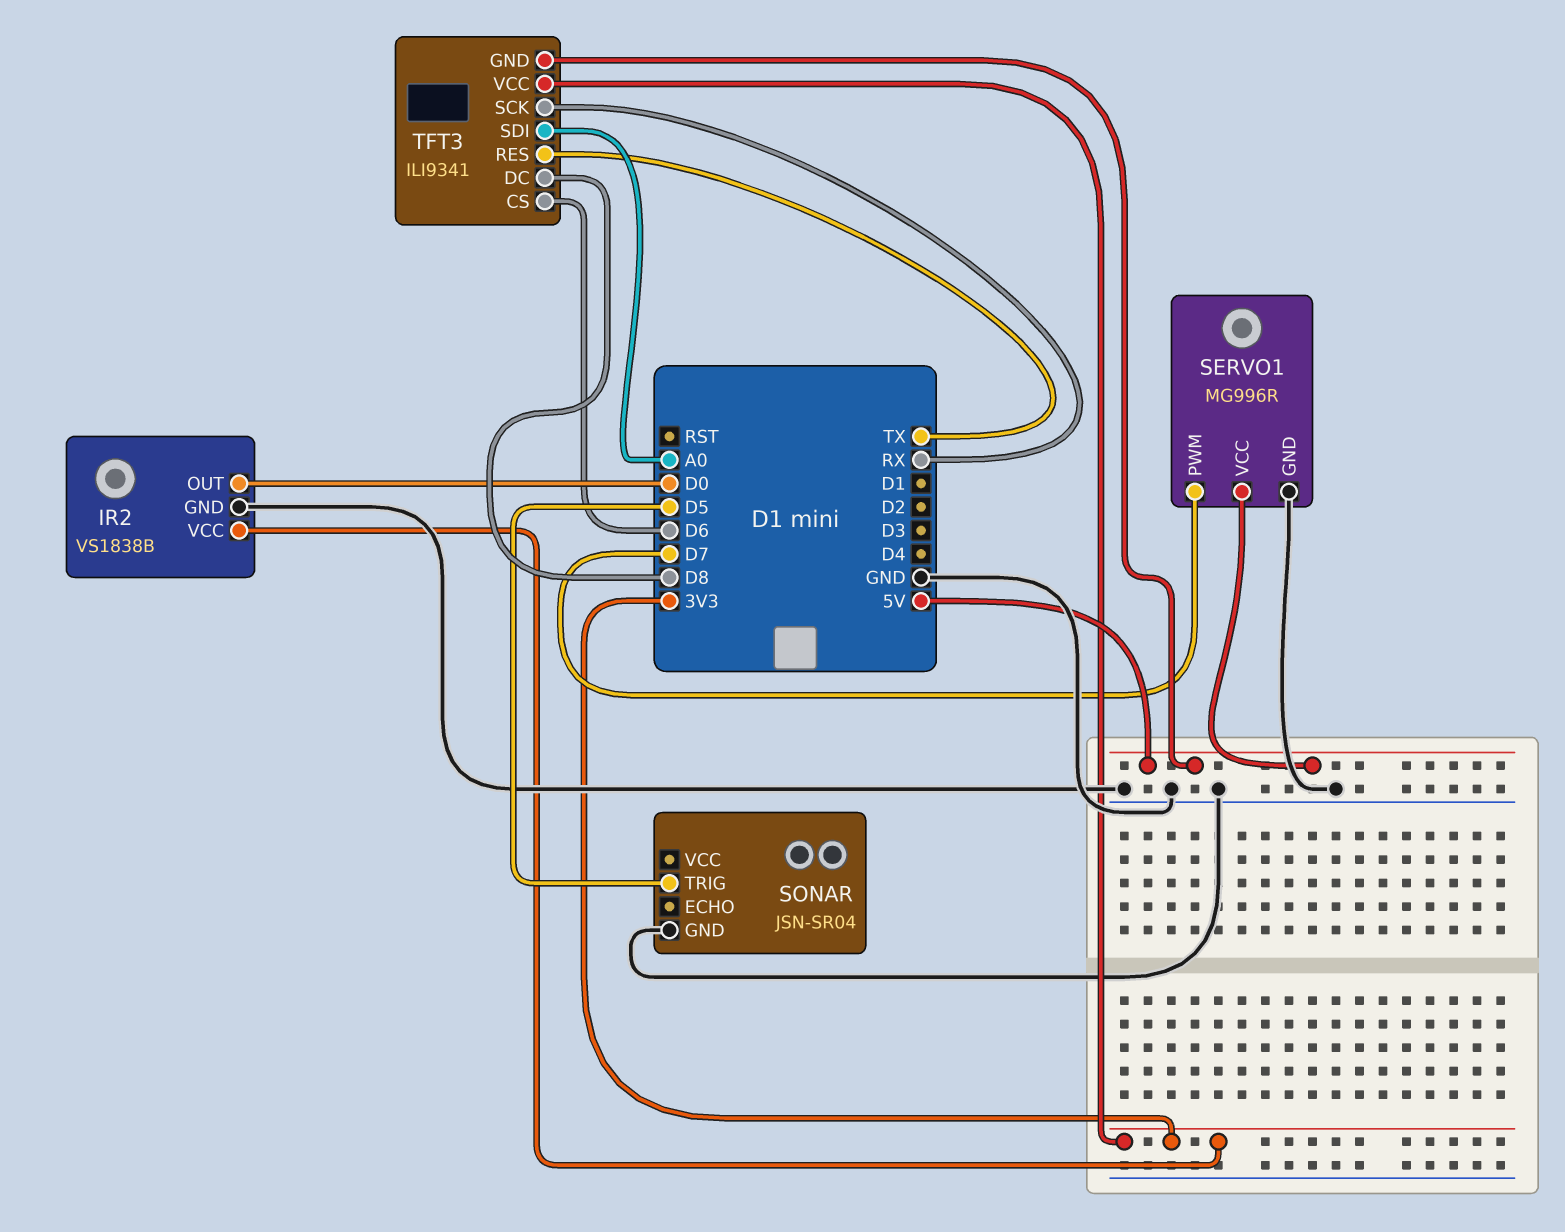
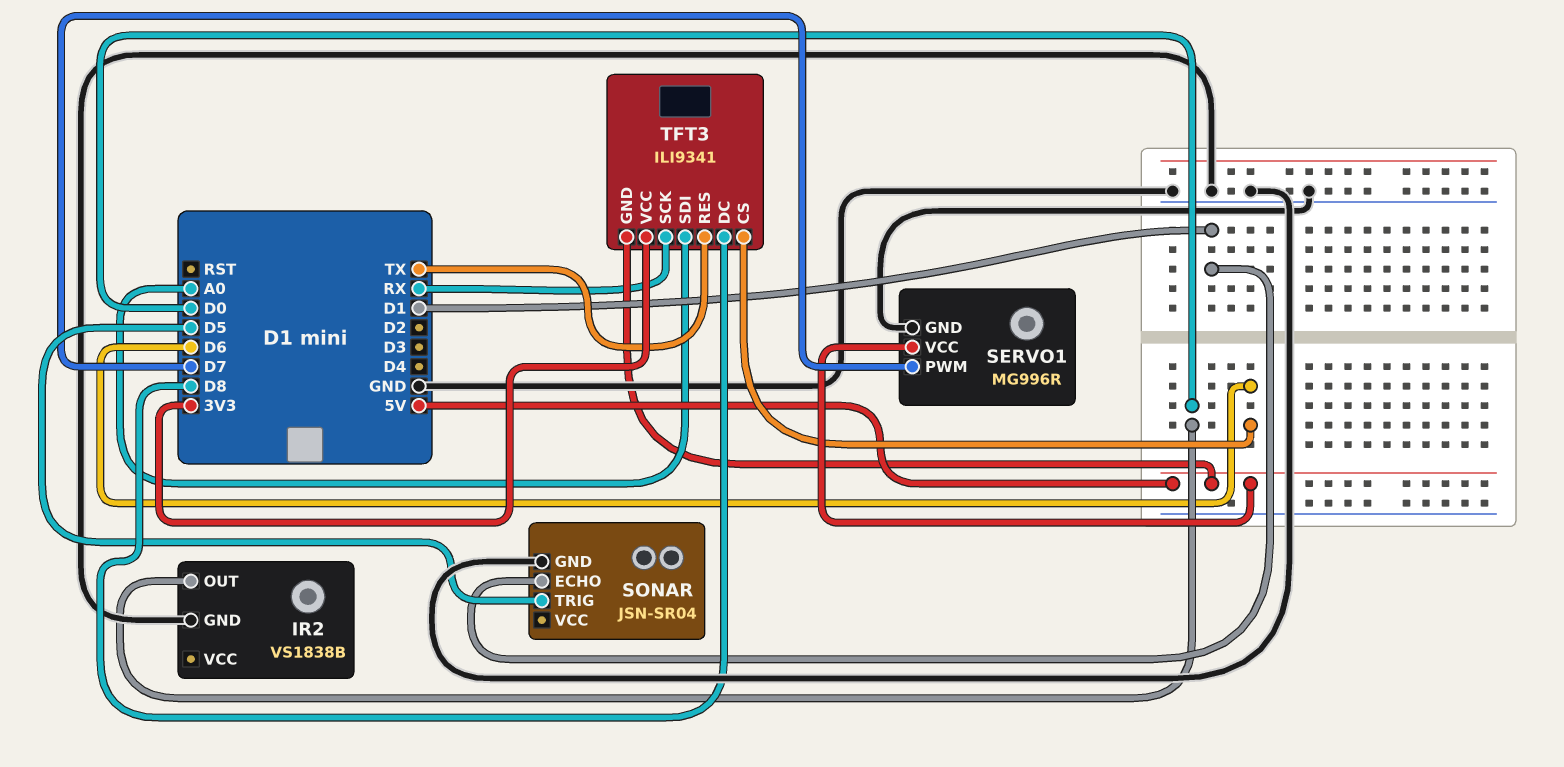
IR2 pin VCC: 3V3 -> none
SONAR pin ECHO: none -> D1

